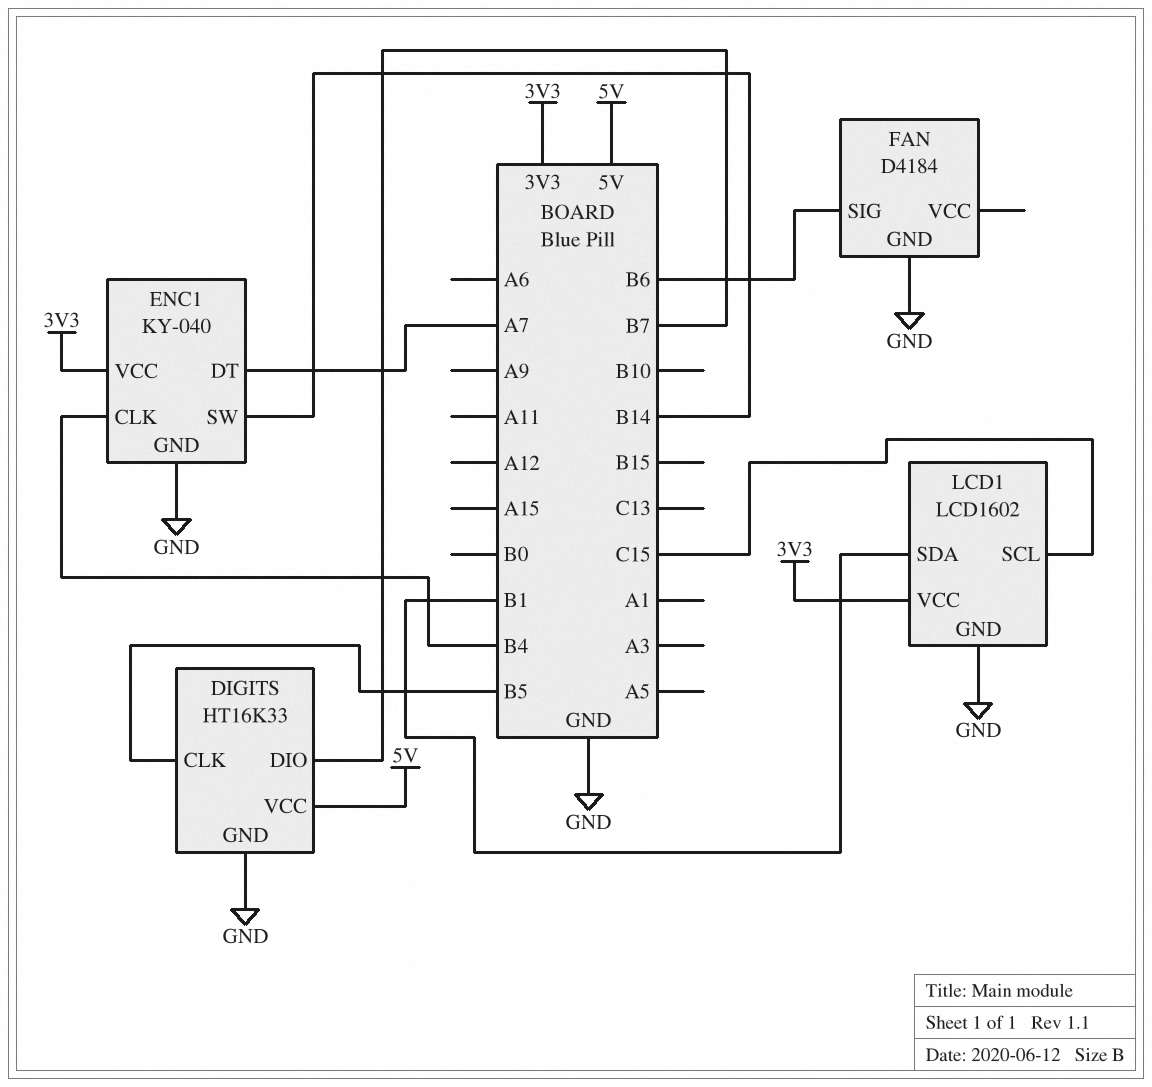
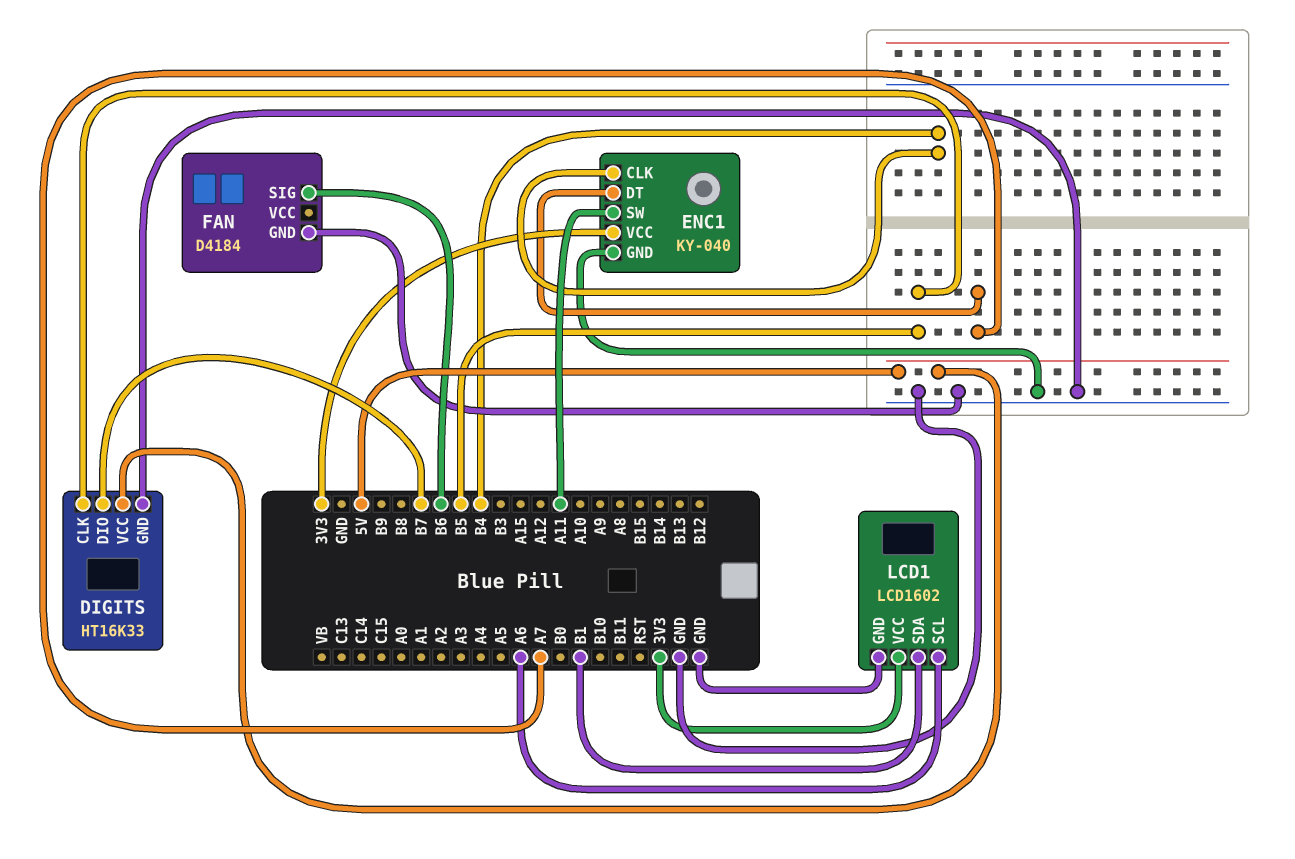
ENC1 pin SW: B14 -> A11
LCD1 pin SCL: C15 -> A6

